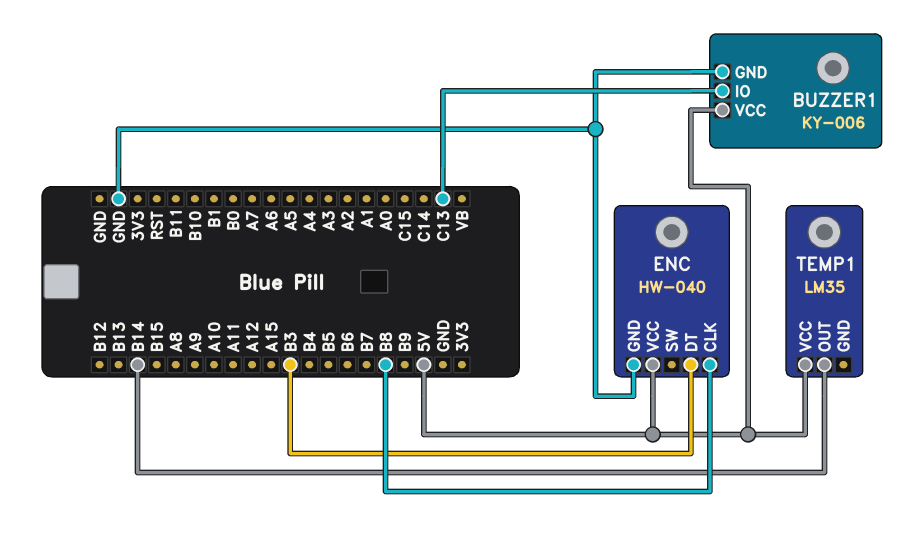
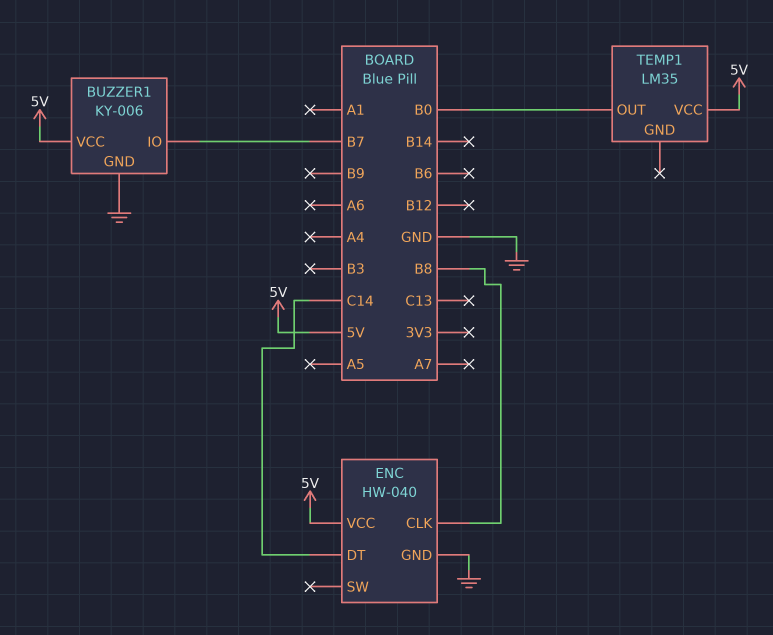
BUZZER1 pin IO: C13 -> B7
ENC pin DT: B3 -> C14
TEMP1 pin OUT: B14 -> B0

